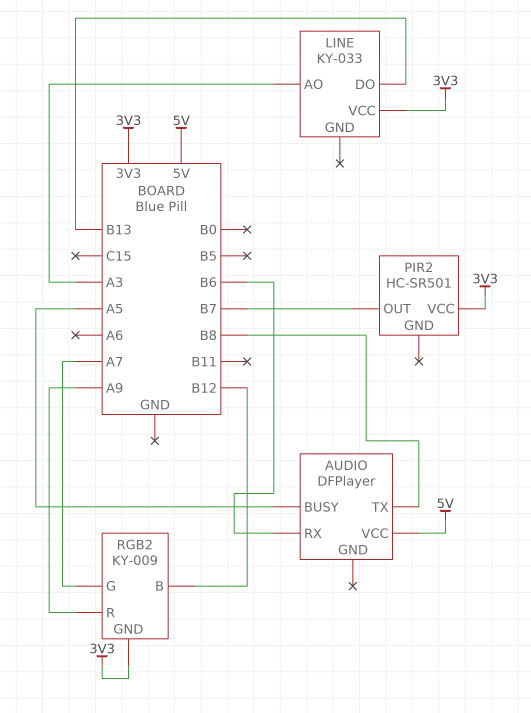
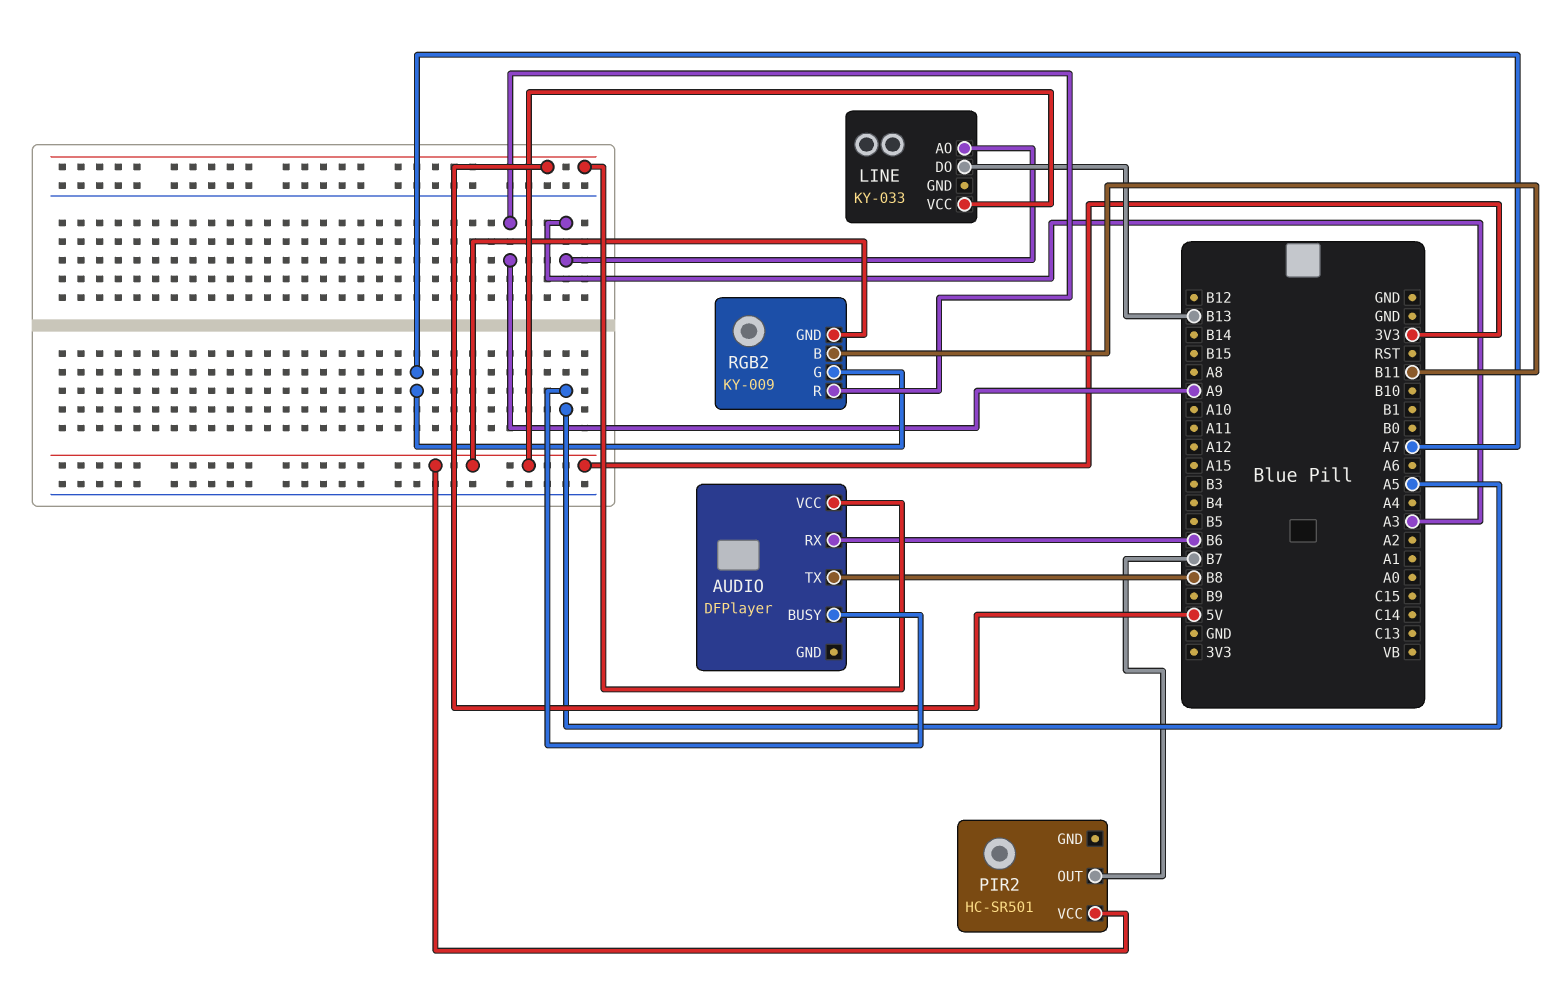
RGB2 pin B: B12 -> B11

